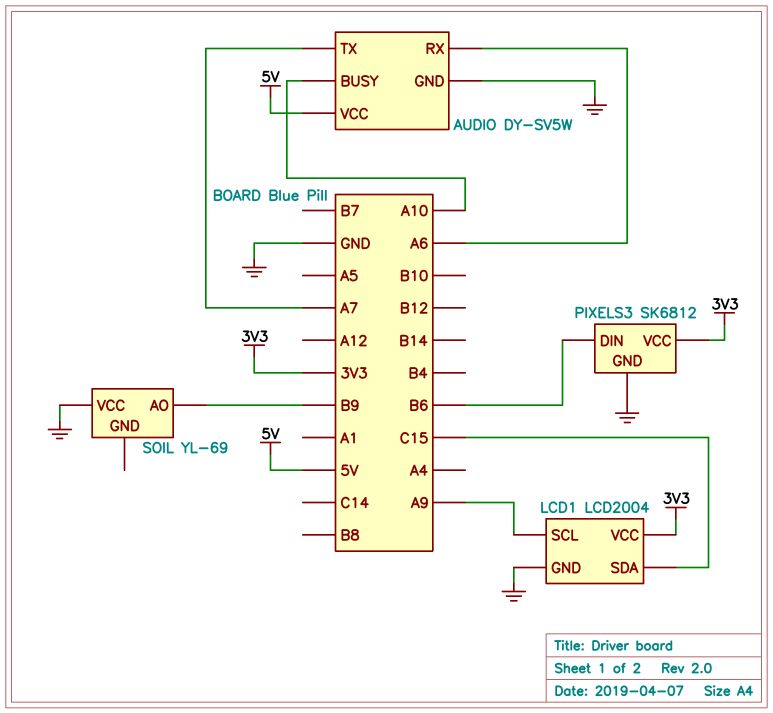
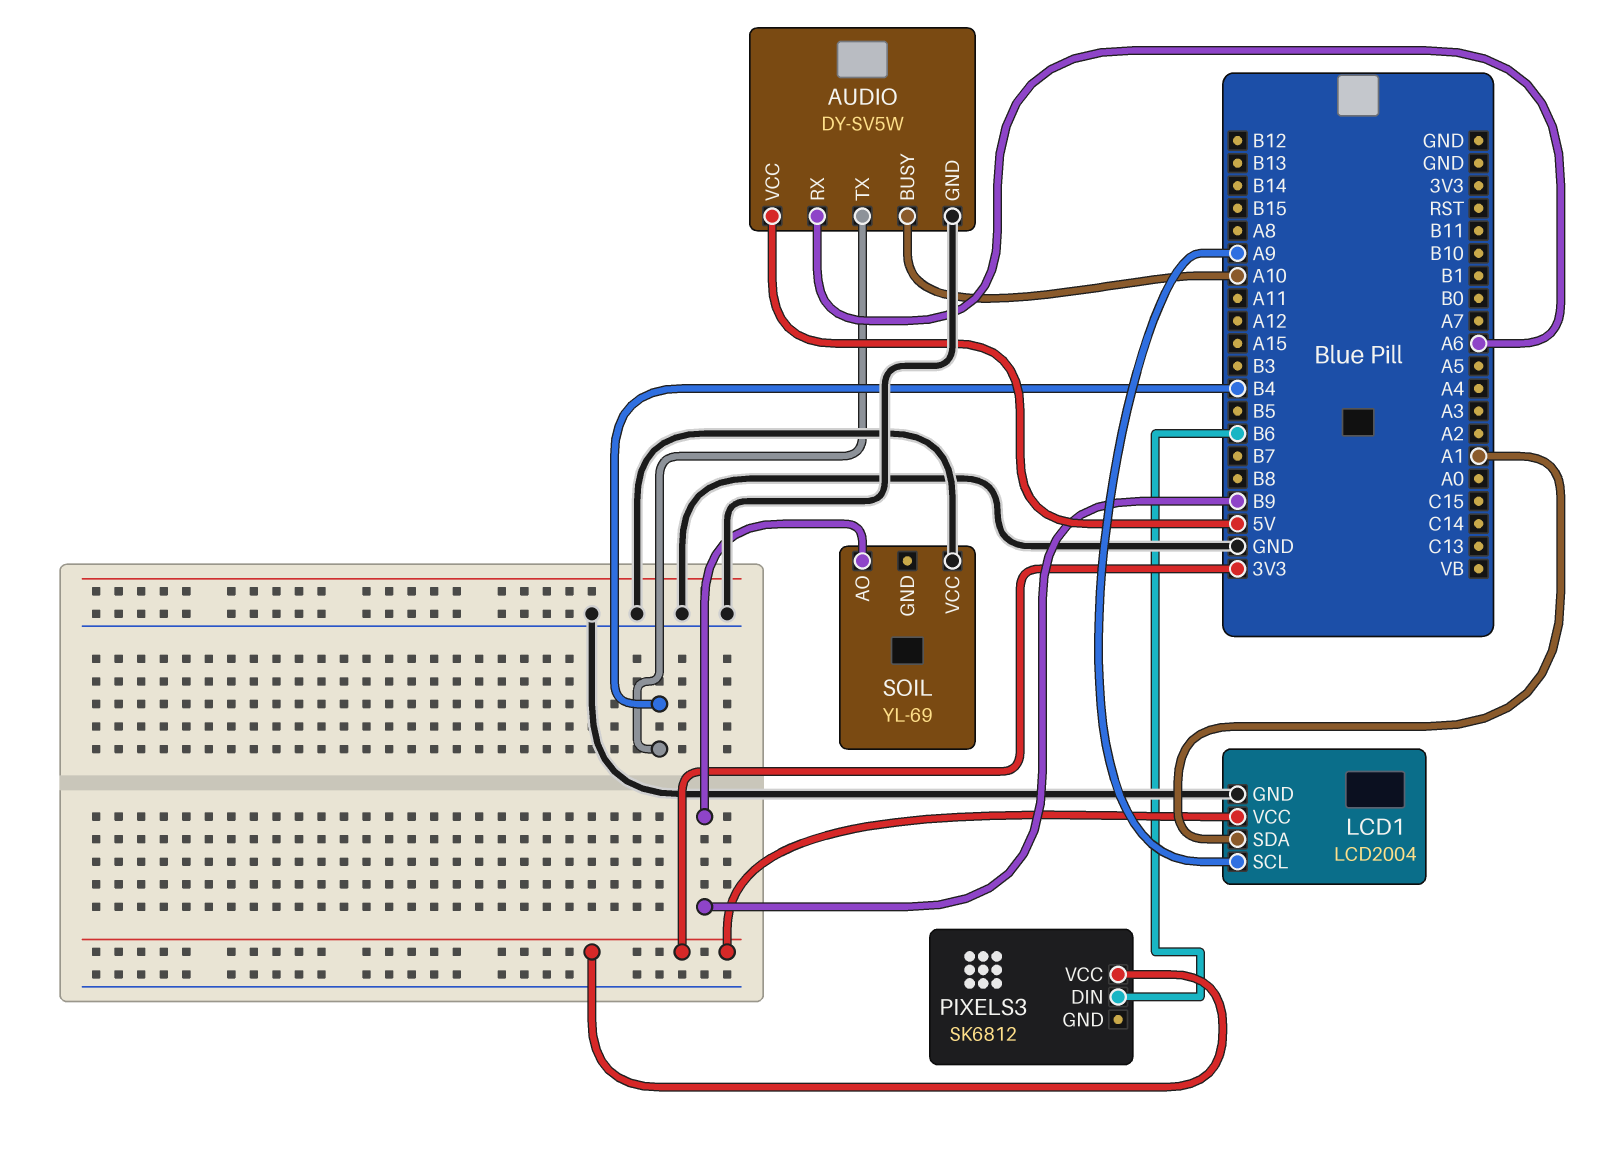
AUDIO pin TX: A7 -> B4
LCD1 pin SDA: C15 -> A1
PIXELS3 pin GND: GND -> none

